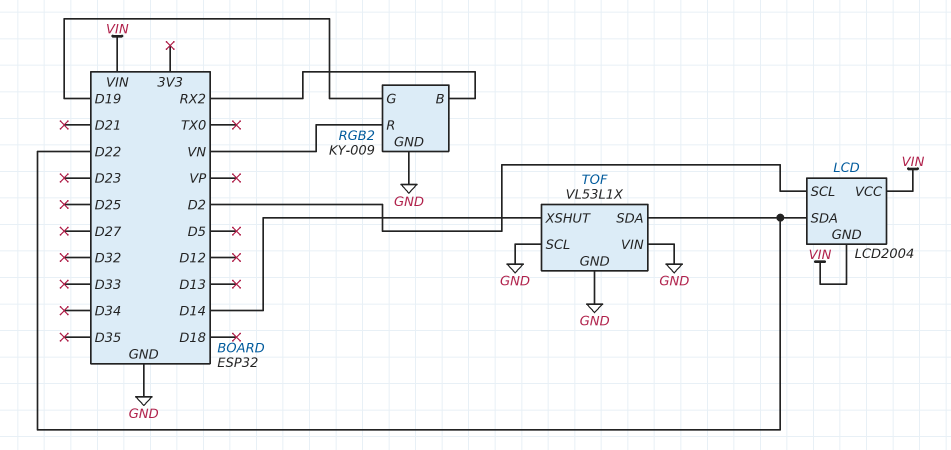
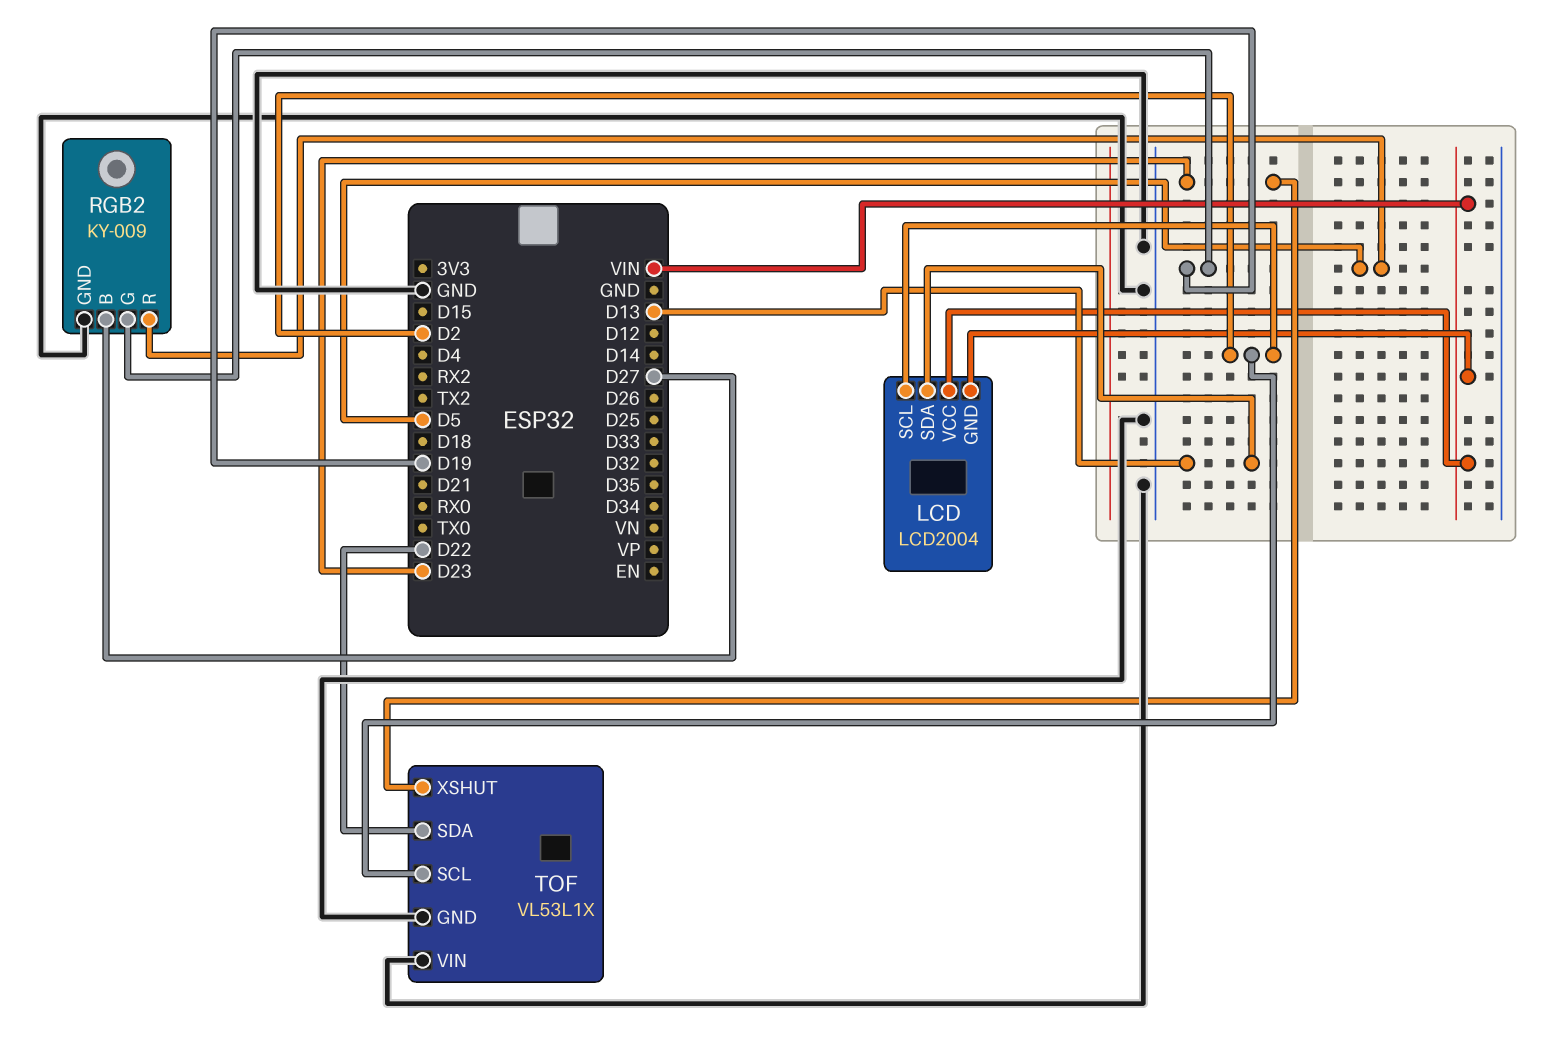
LCD pin SDA: D22 -> D13
RGB2 pin B: RX2 -> D27
RGB2 pin R: VN -> D5
TOF pin SCL: GND -> D2
TOF pin XSHUT: D14 -> D23

